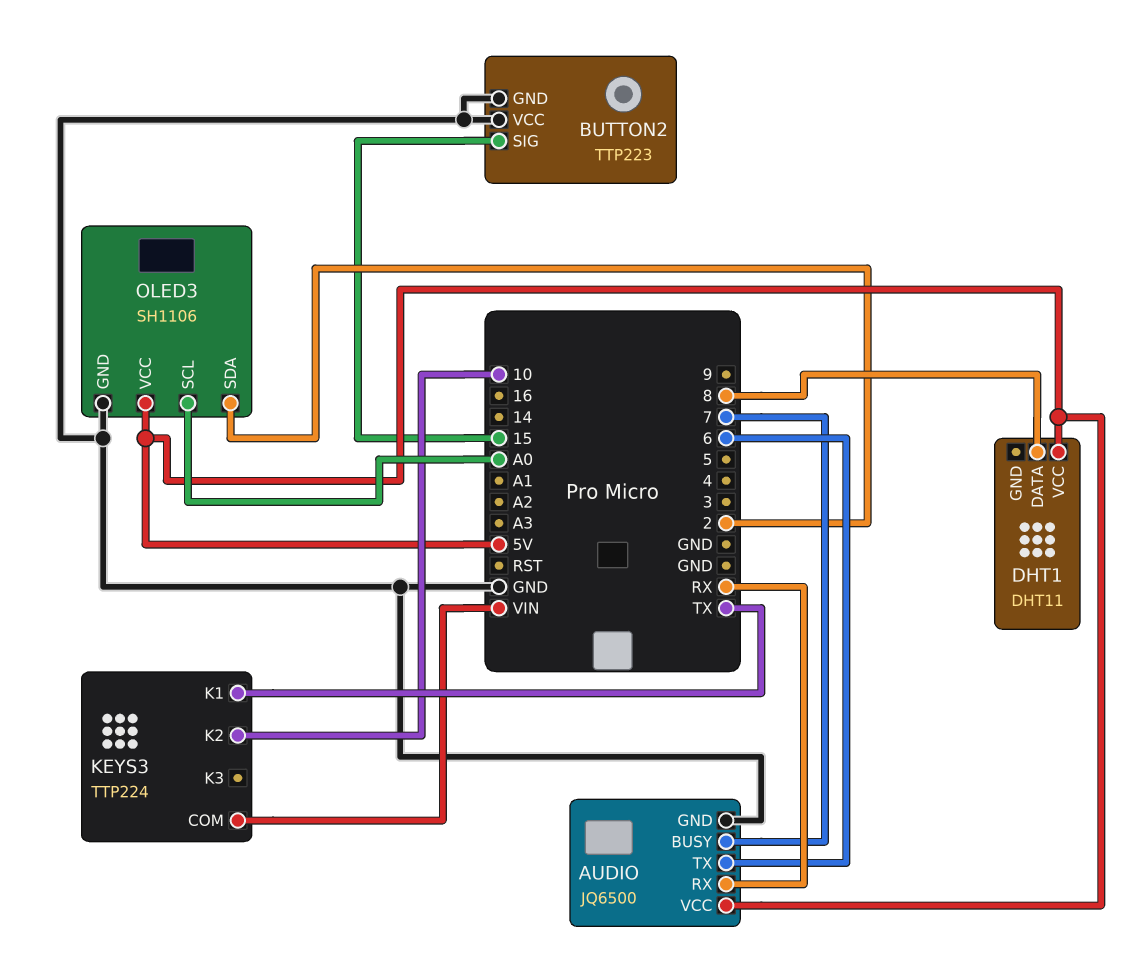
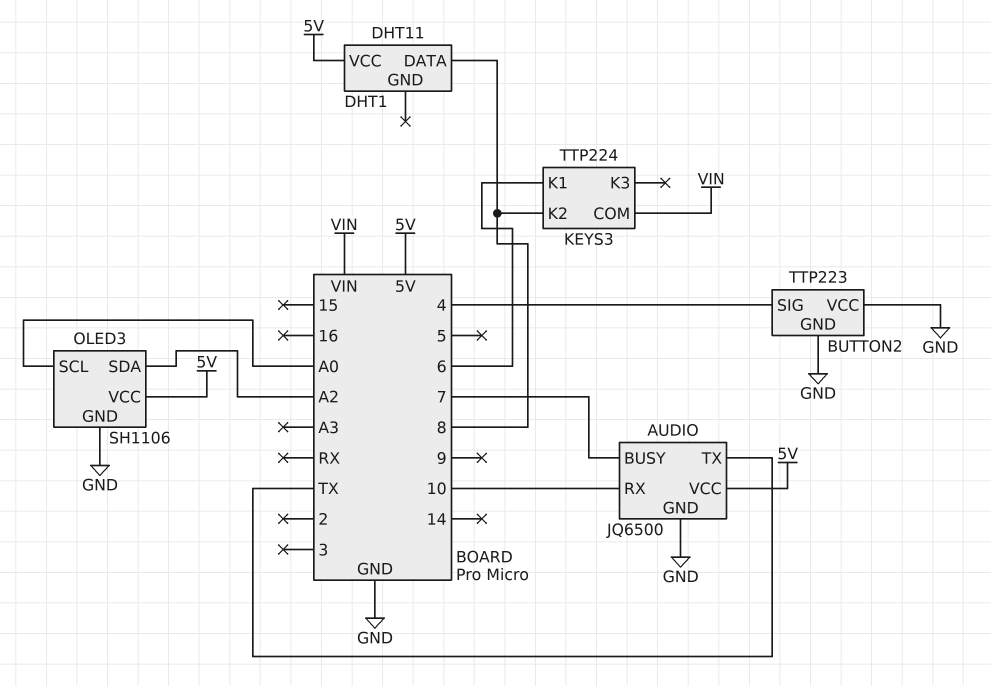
AUDIO pin RX: RX -> 10
AUDIO pin TX: 6 -> TX
BUTTON2 pin SIG: 15 -> 4
KEYS3 pin K1: TX -> 6
KEYS3 pin K2: 10 -> 8
OLED3 pin SDA: 2 -> A2

